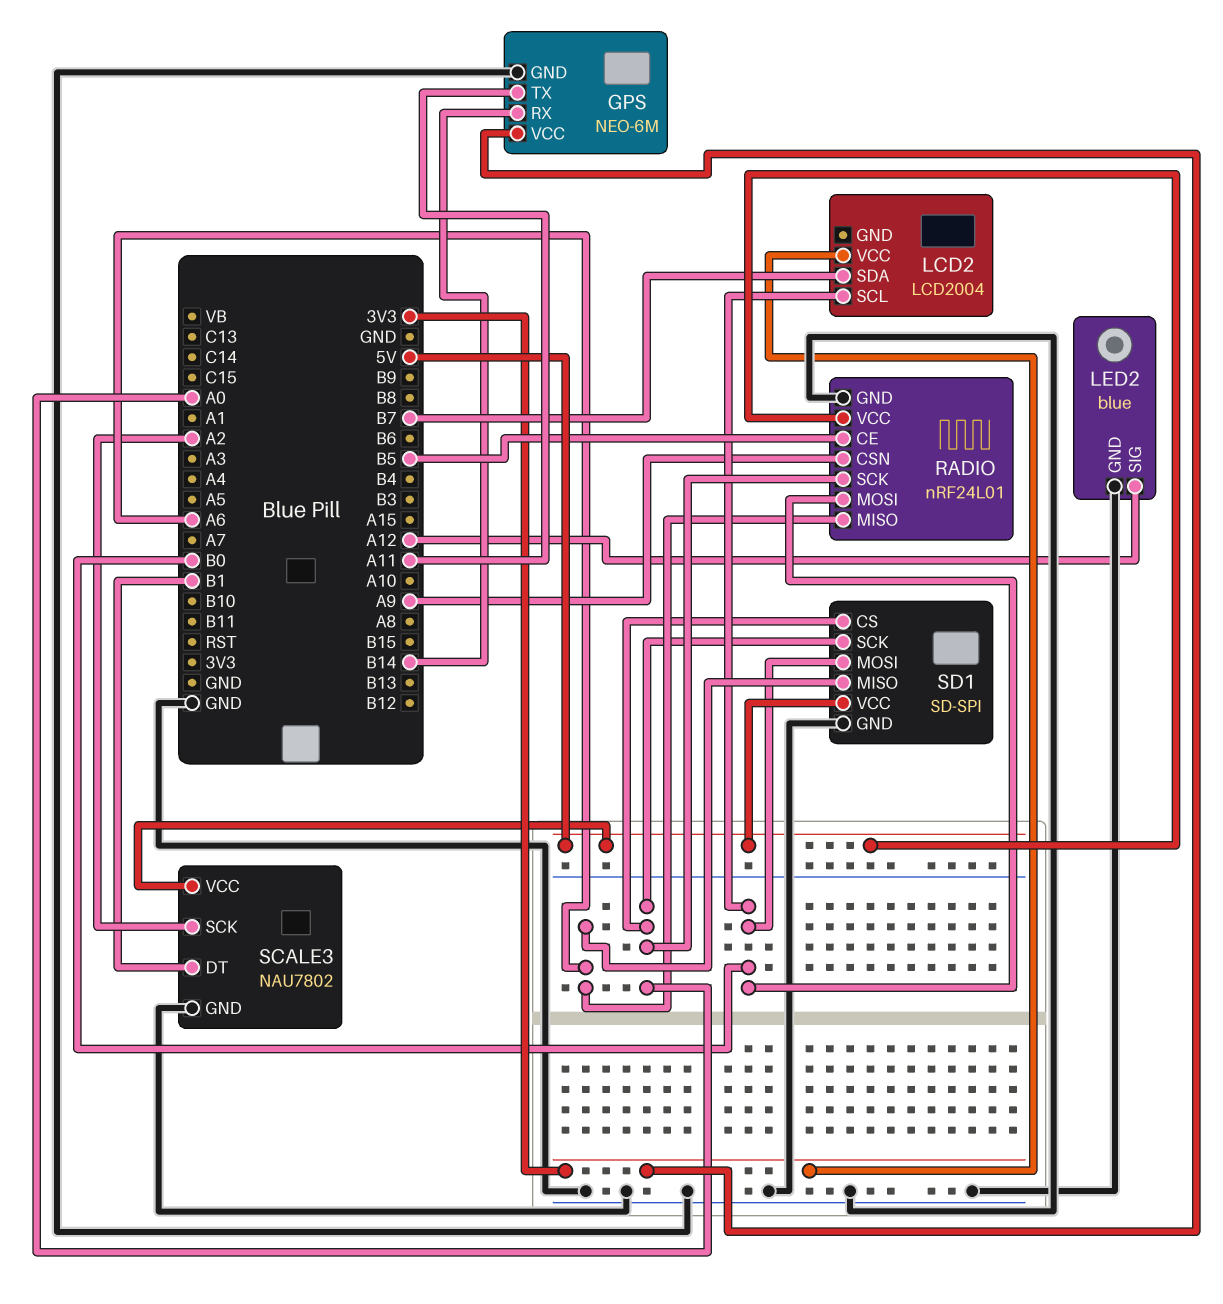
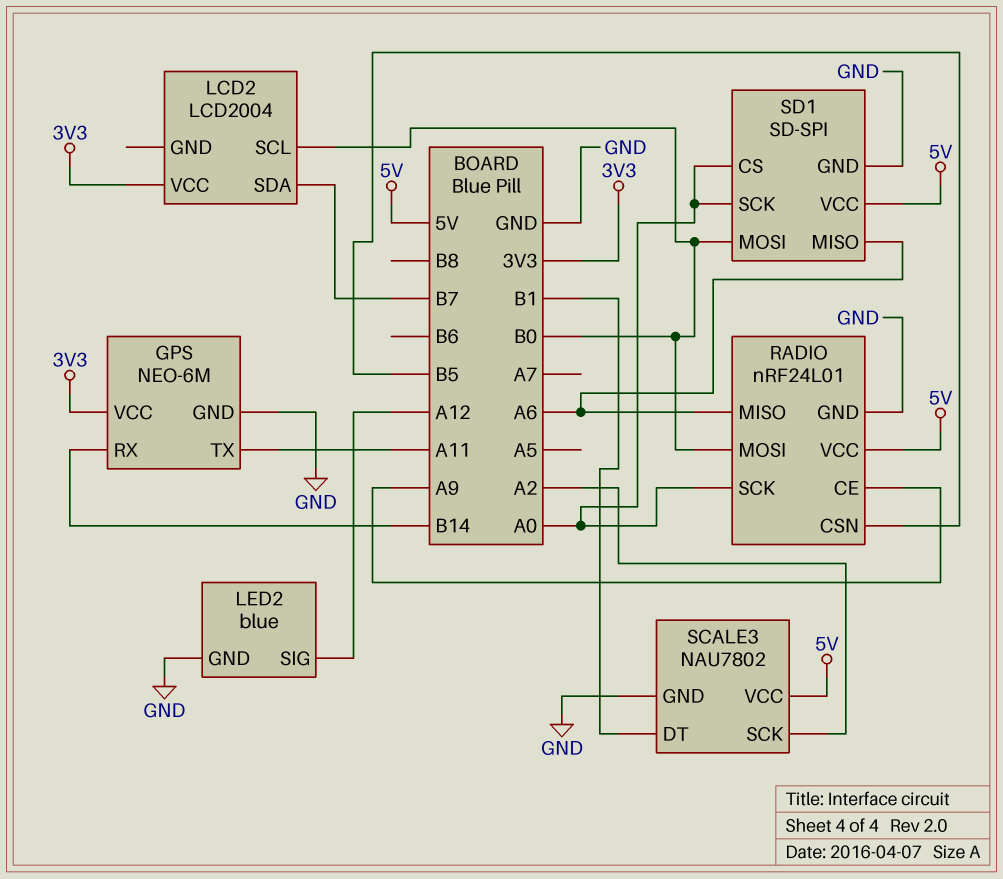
RADIO pin CE: B5 -> A9
RADIO pin CSN: A9 -> B5

